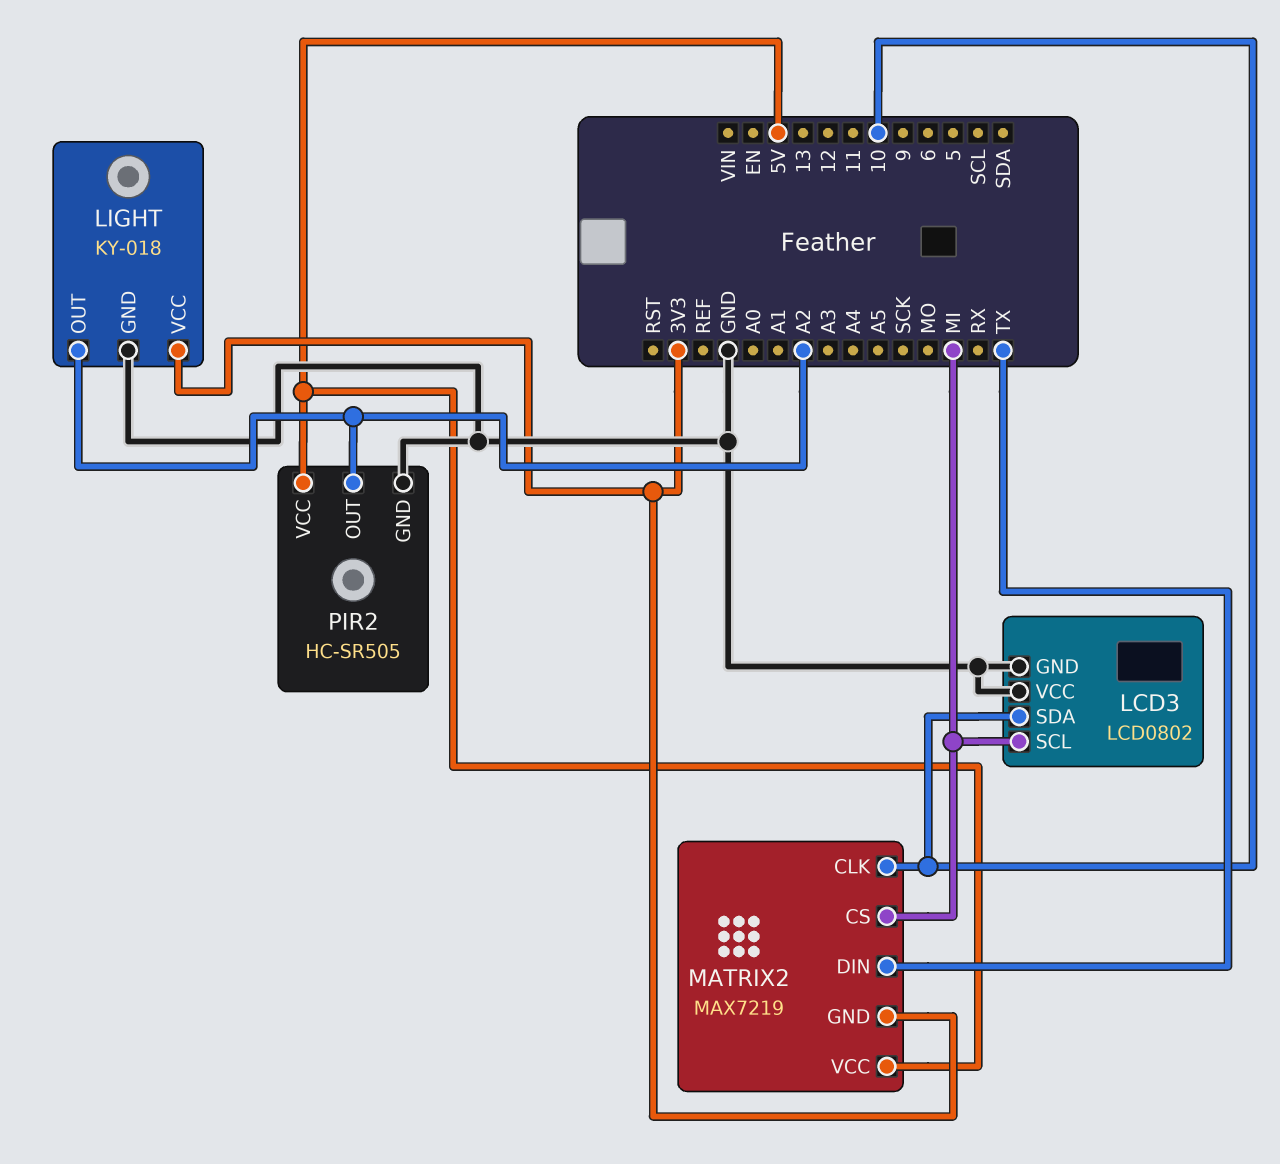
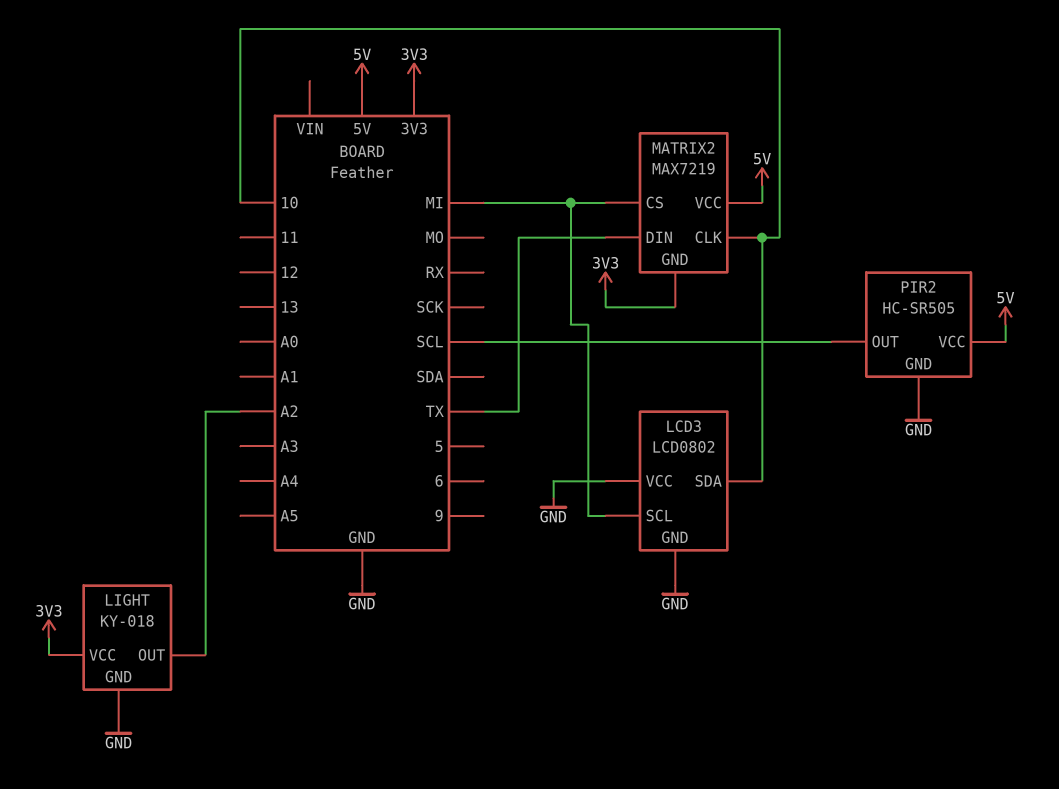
PIR2 pin OUT: A2 -> SCL

